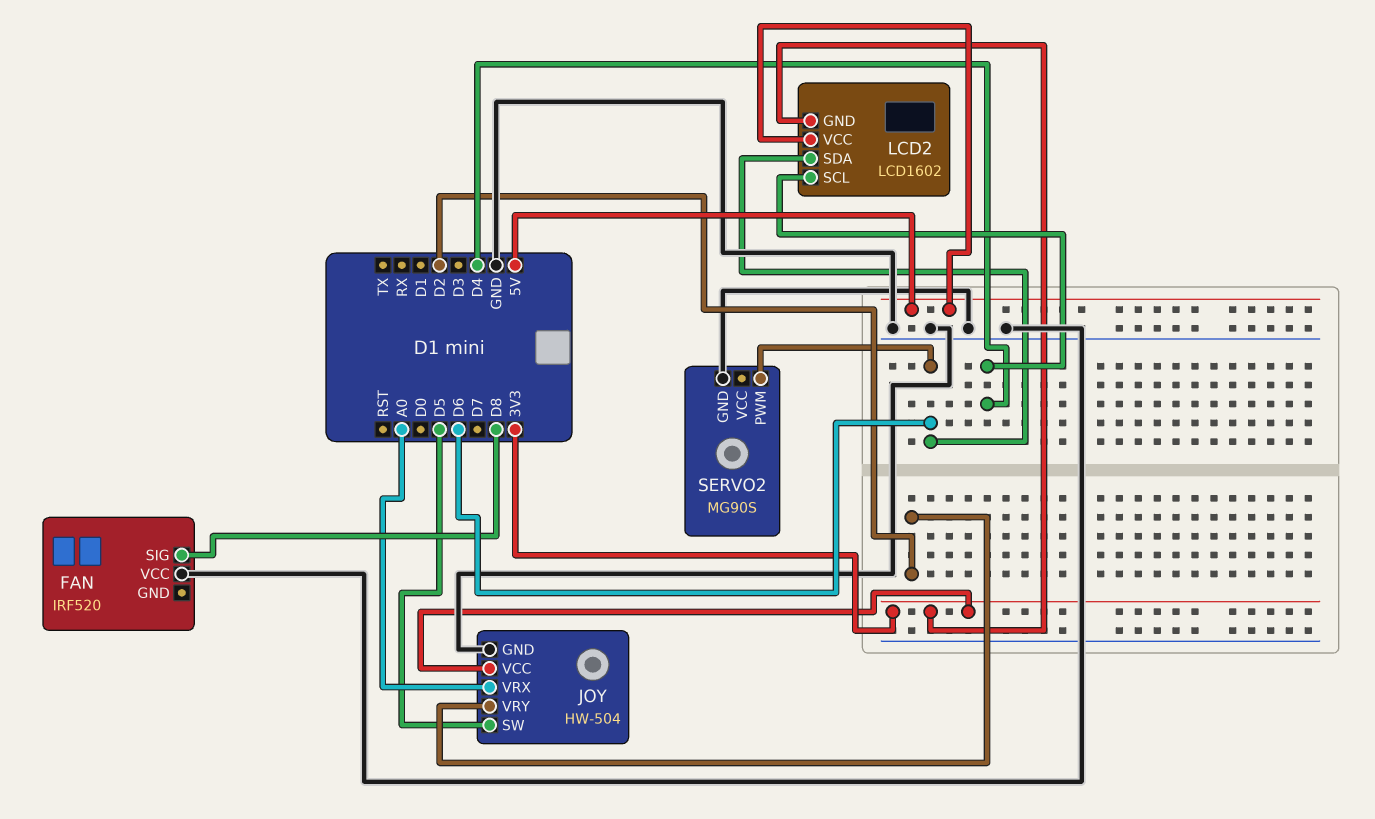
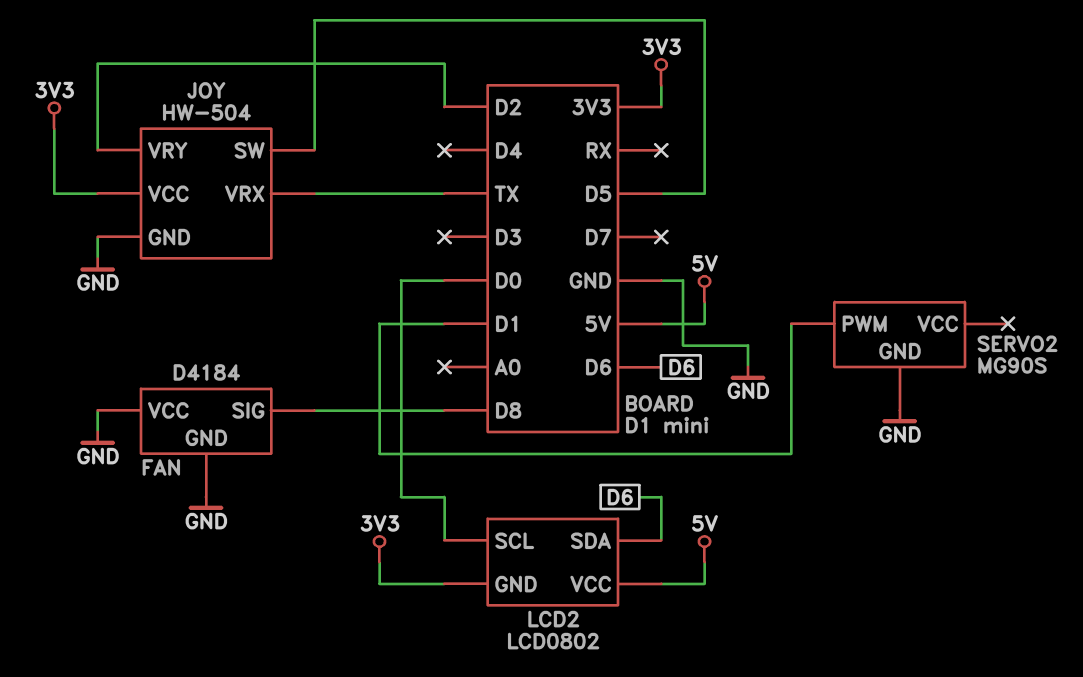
FAN: IRF520 -> D4184
FAN pin GND: none -> GND
JOY pin VRX: A0 -> TX
LCD2: LCD1602 -> LCD0802
LCD2 pin SCL: D4 -> D0
SERVO2 pin PWM: D6 -> D1

